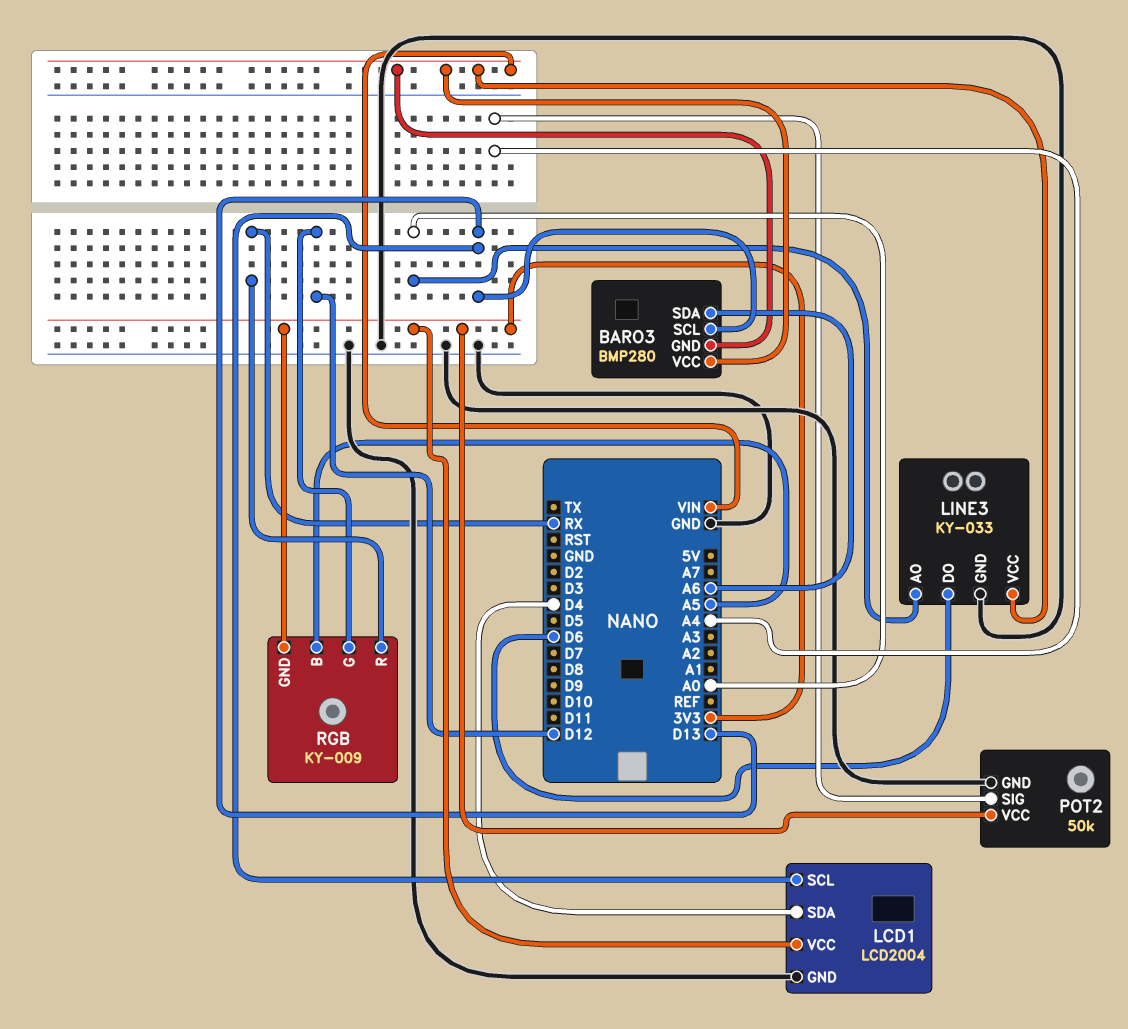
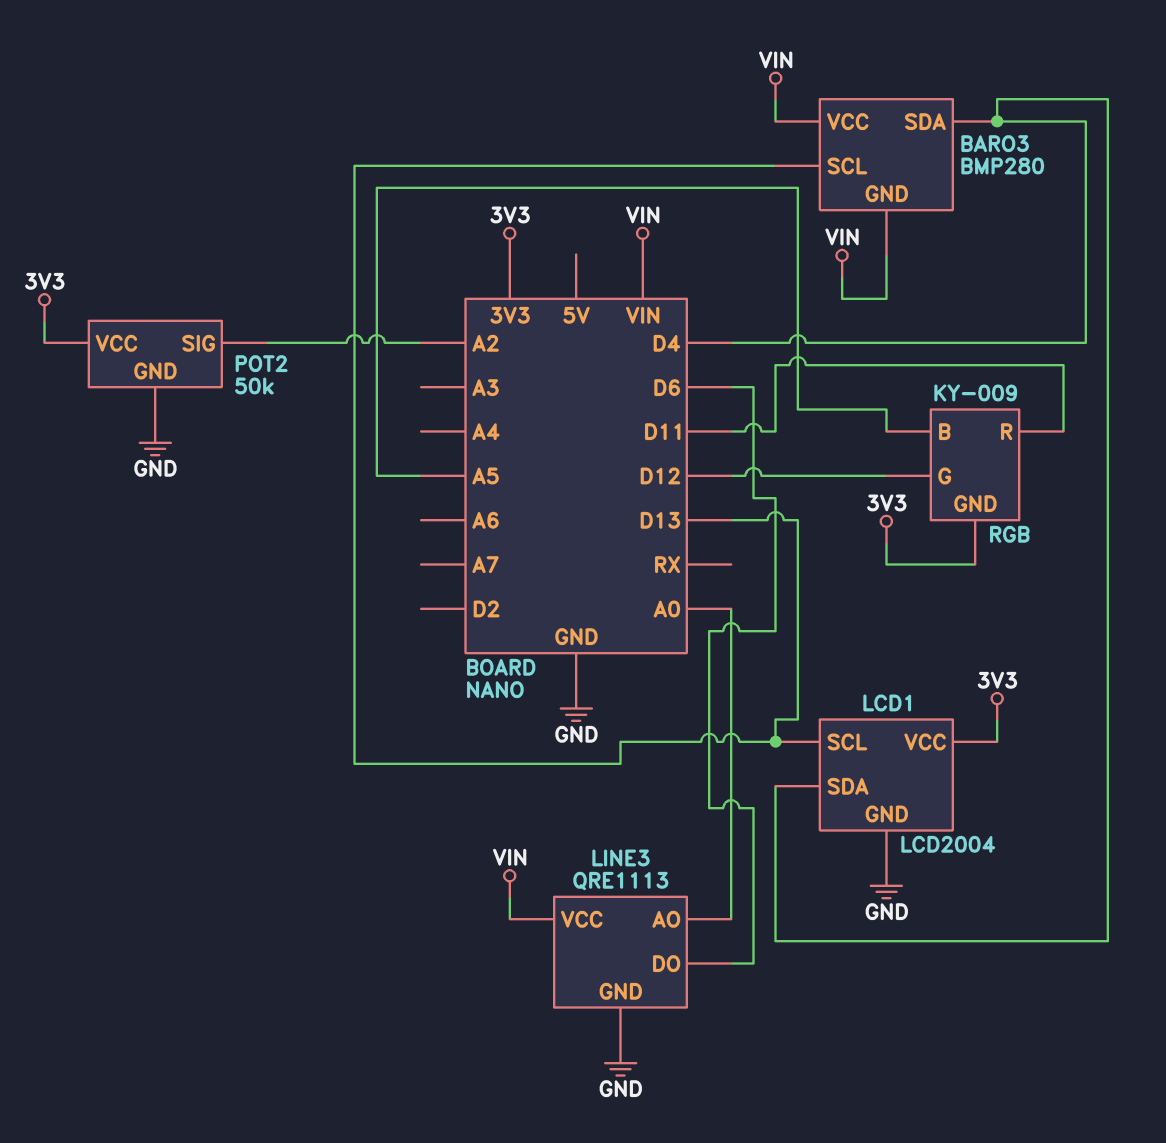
BARO3 pin SDA: A6 -> D4
LINE3: KY-033 -> QRE1113
POT2 pin SIG: A4 -> A2
RGB pin R: RX -> D11

